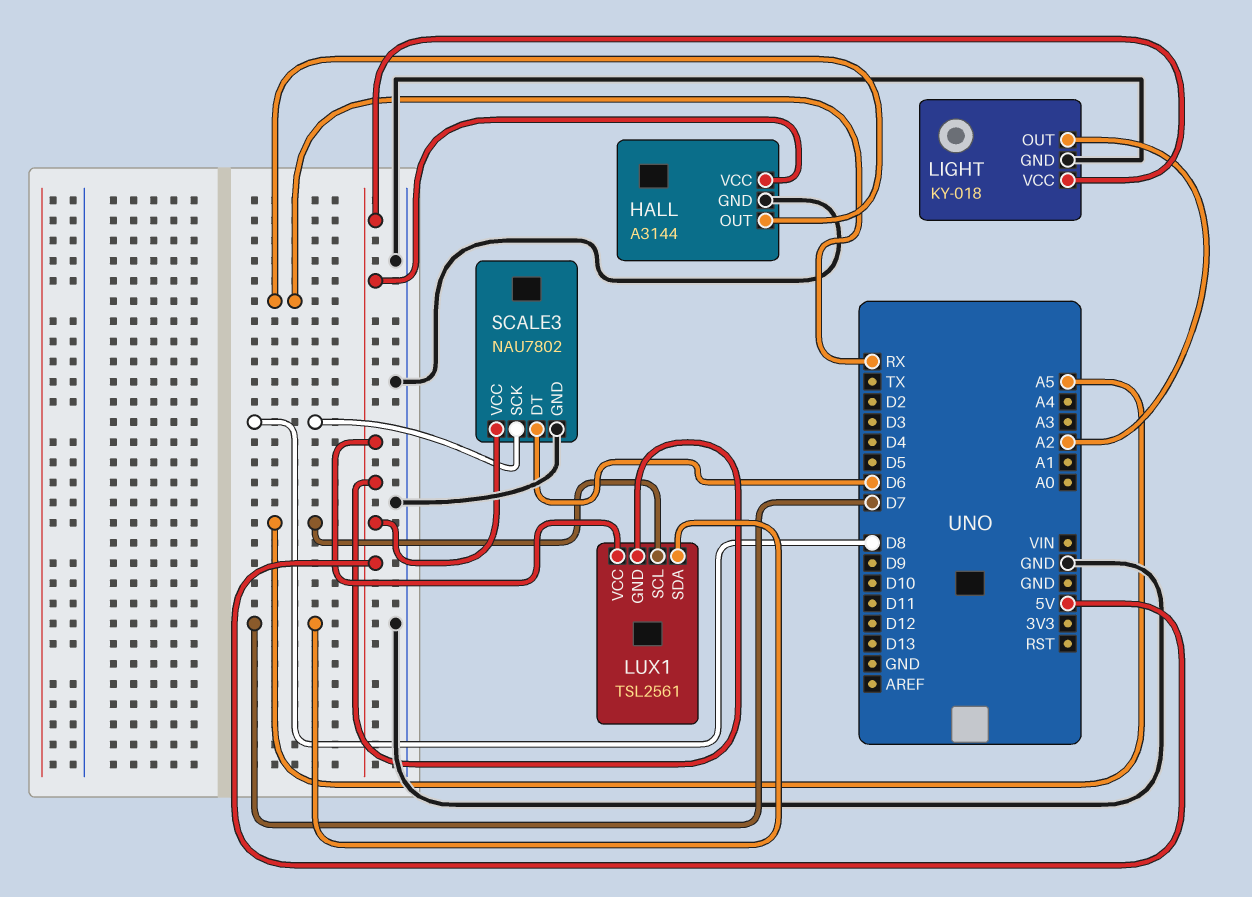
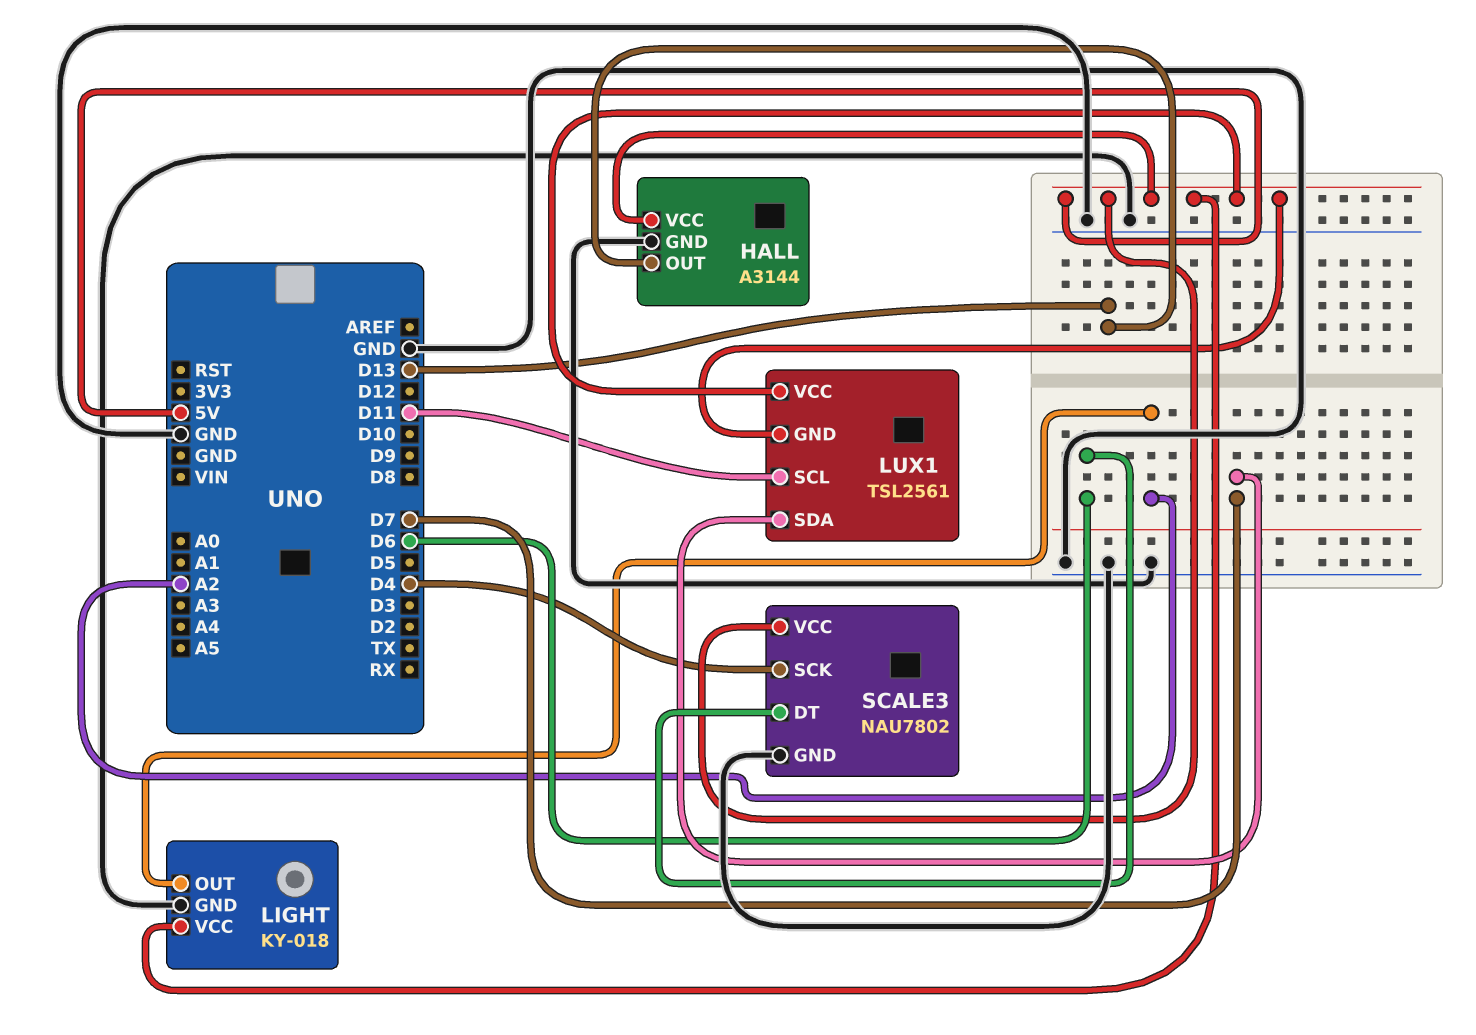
HALL pin OUT: RX -> D13
LUX1 pin SCL: A5 -> D11
SCALE3 pin SCK: D8 -> D4

